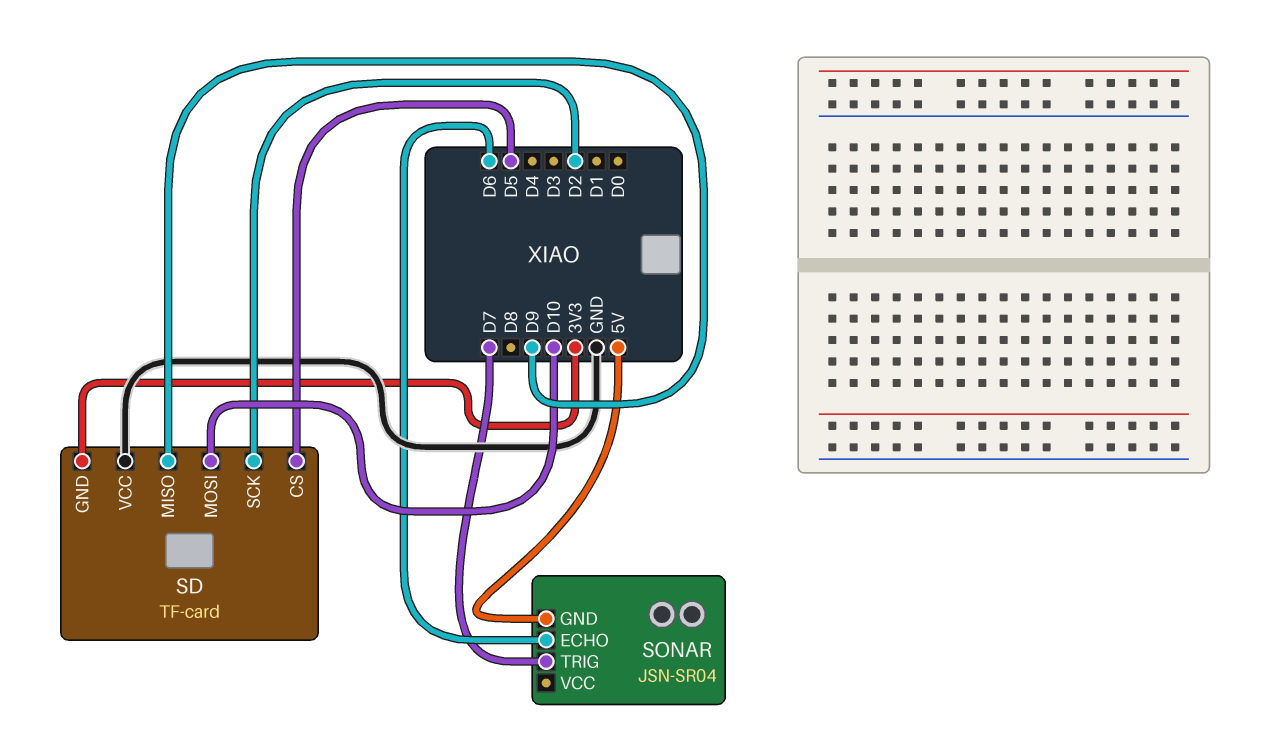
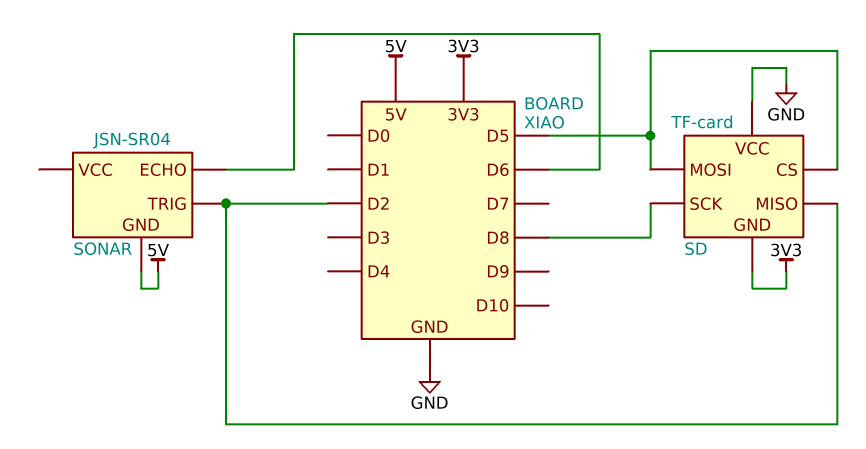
SD pin MISO: D9 -> D2
SD pin MOSI: D10 -> D5
SD pin SCK: D2 -> D8
SONAR pin TRIG: D7 -> D2

